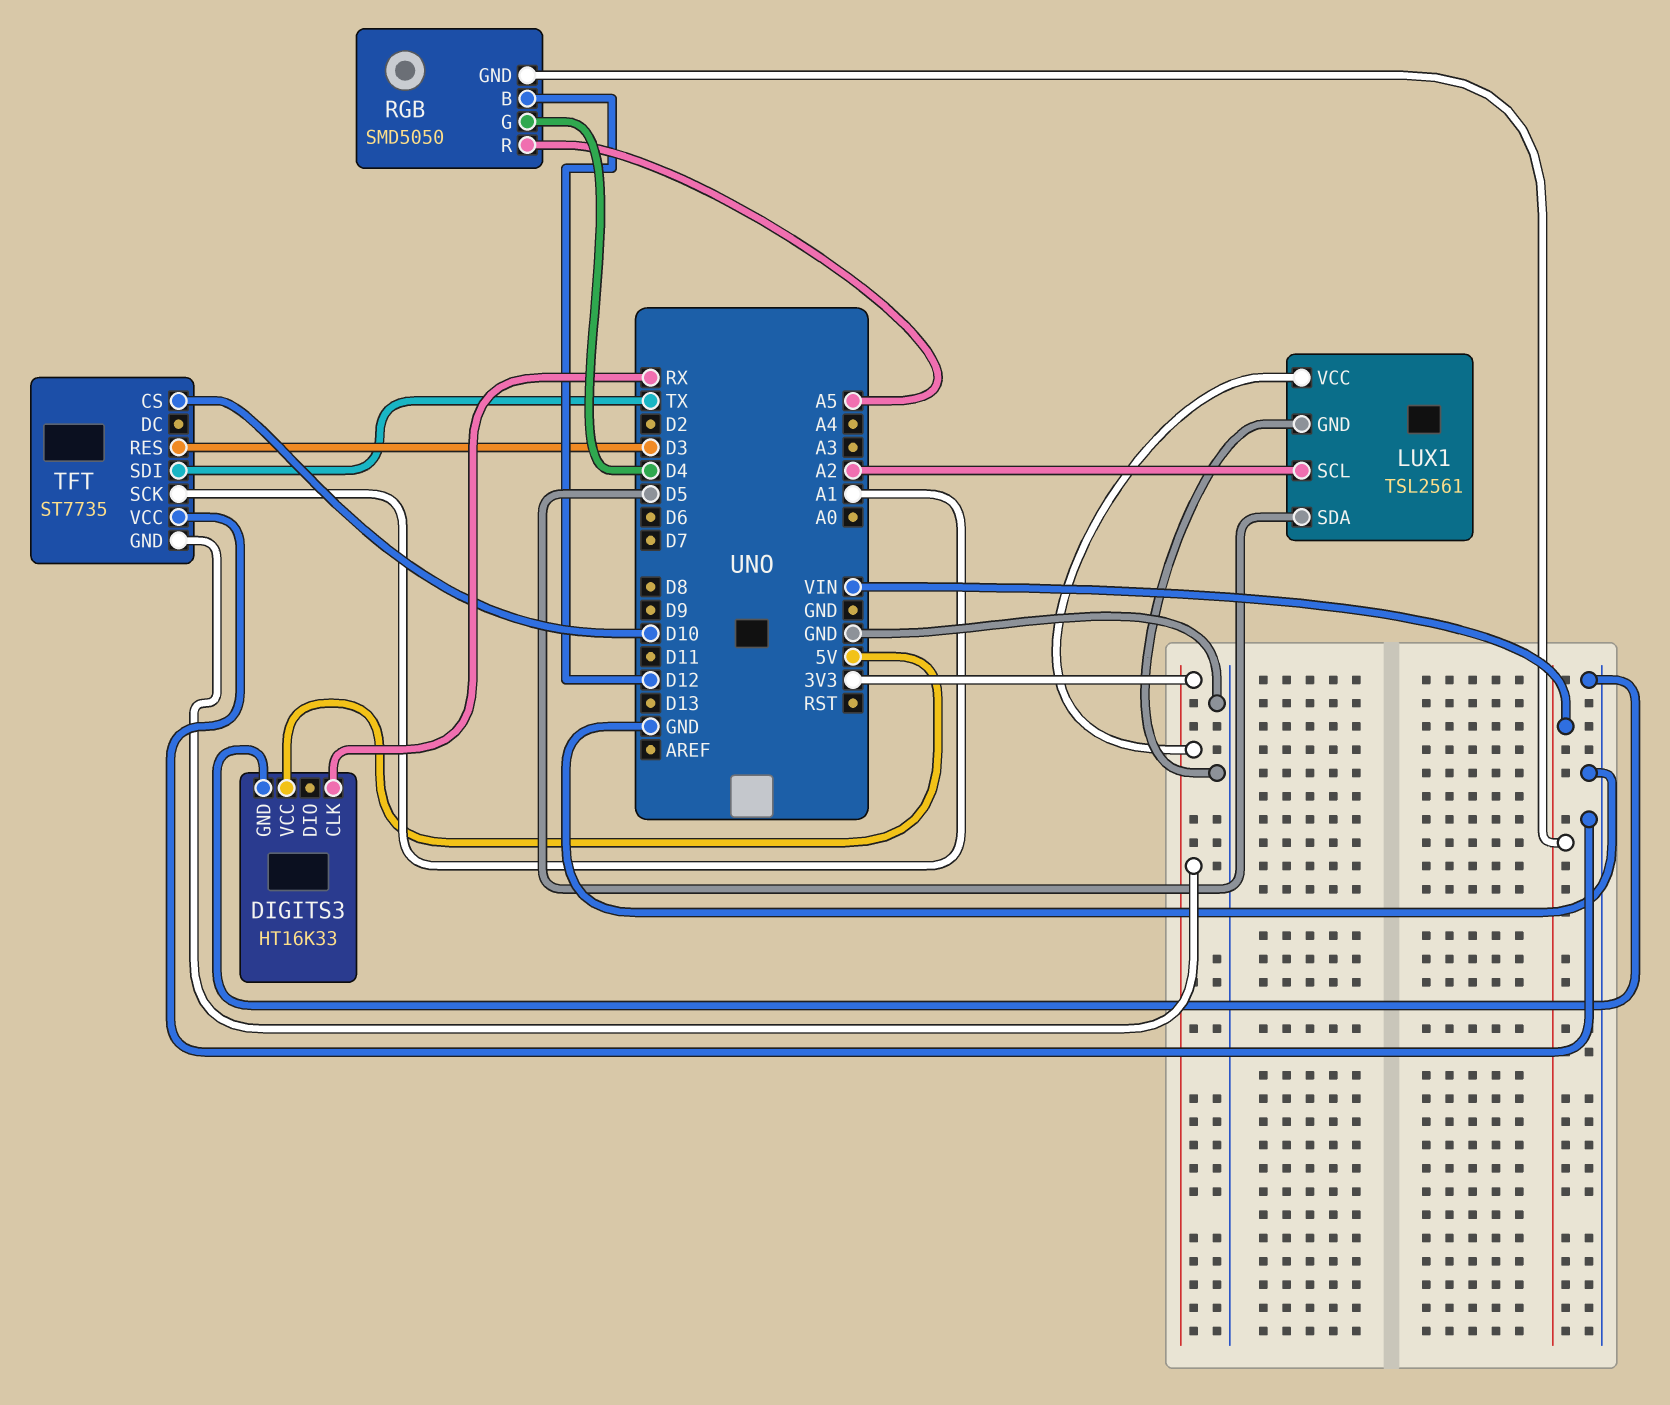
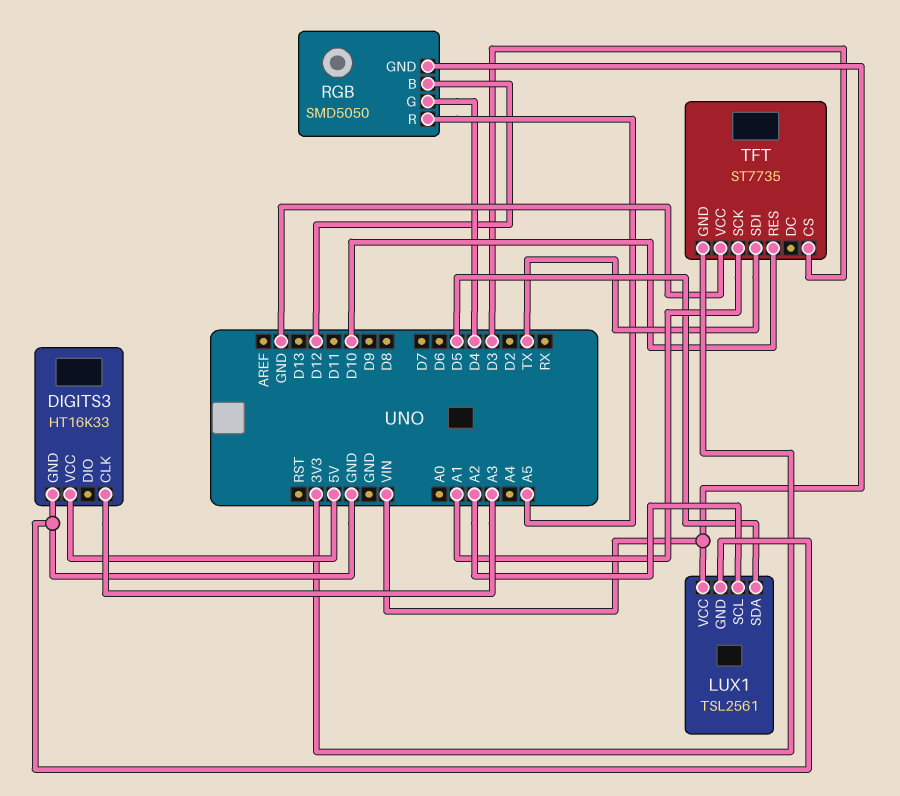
DIGITS3 pin CLK: RX -> A3
LUX1 pin VCC: 3V3 -> VIN
TFT pin CS: D10 -> D3
TFT pin RES: D3 -> D10

